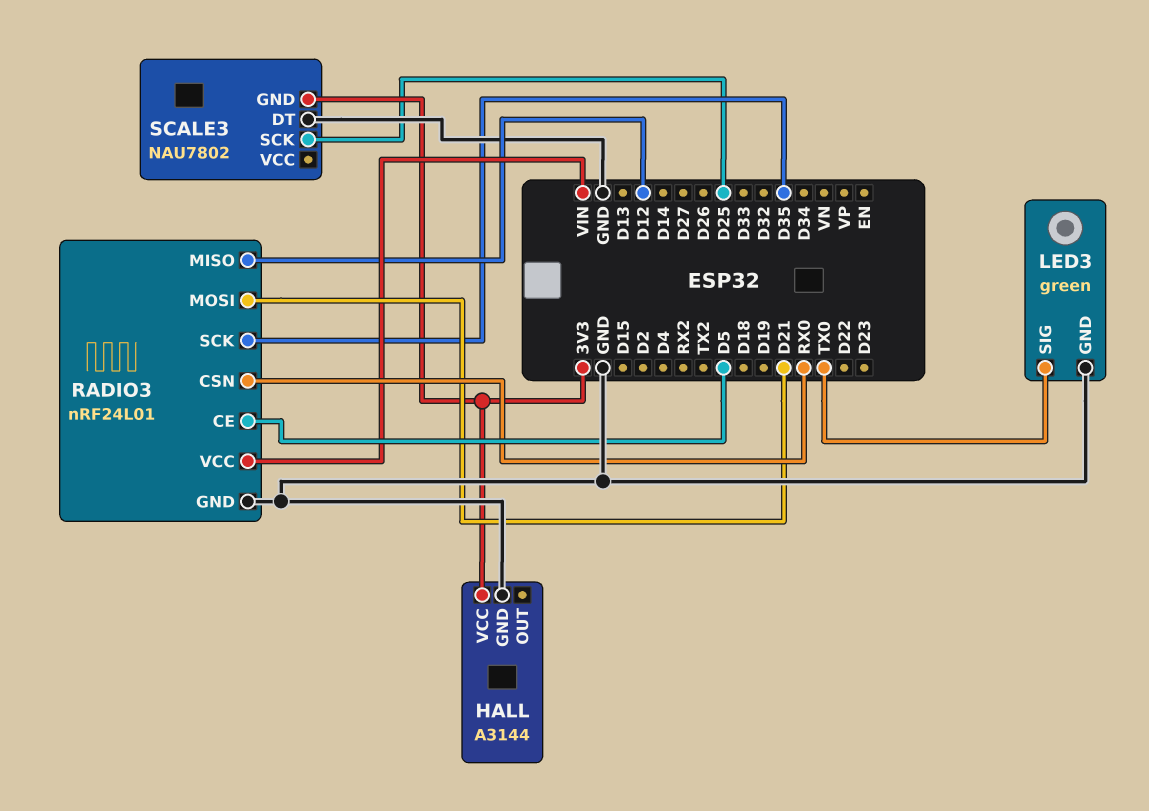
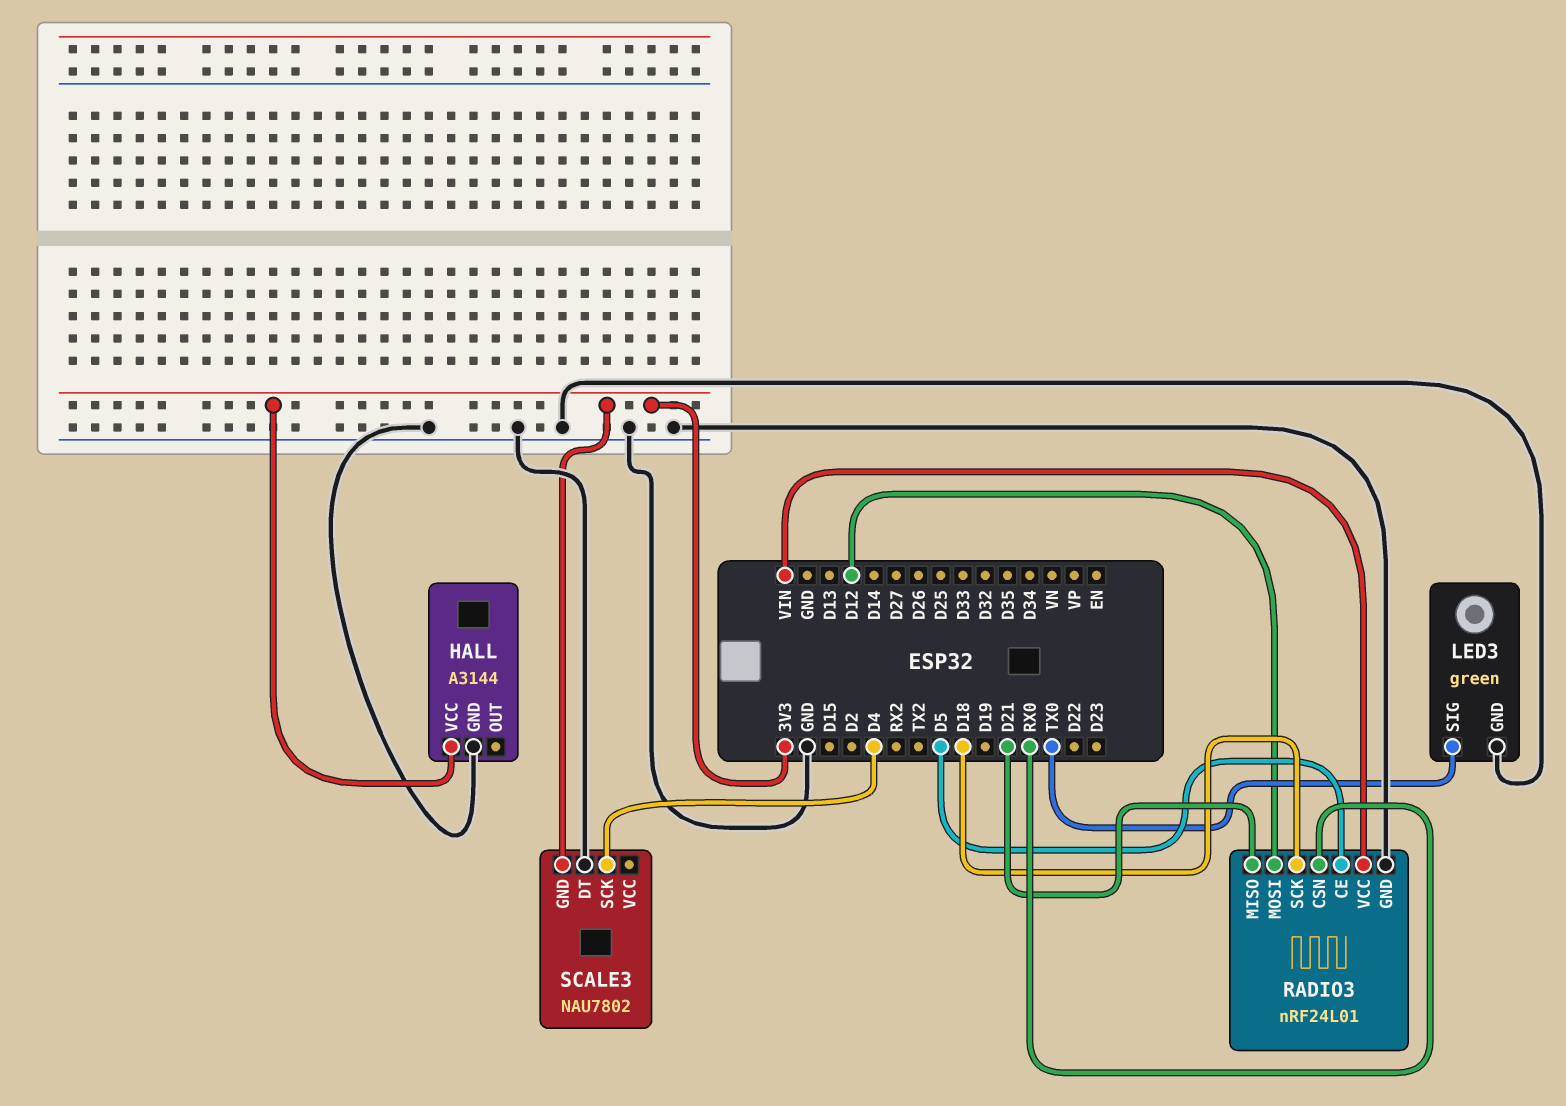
RADIO3 pin MISO: D12 -> D21
RADIO3 pin MOSI: D21 -> D12
RADIO3 pin SCK: D35 -> D18
SCALE3 pin SCK: D25 -> D4

